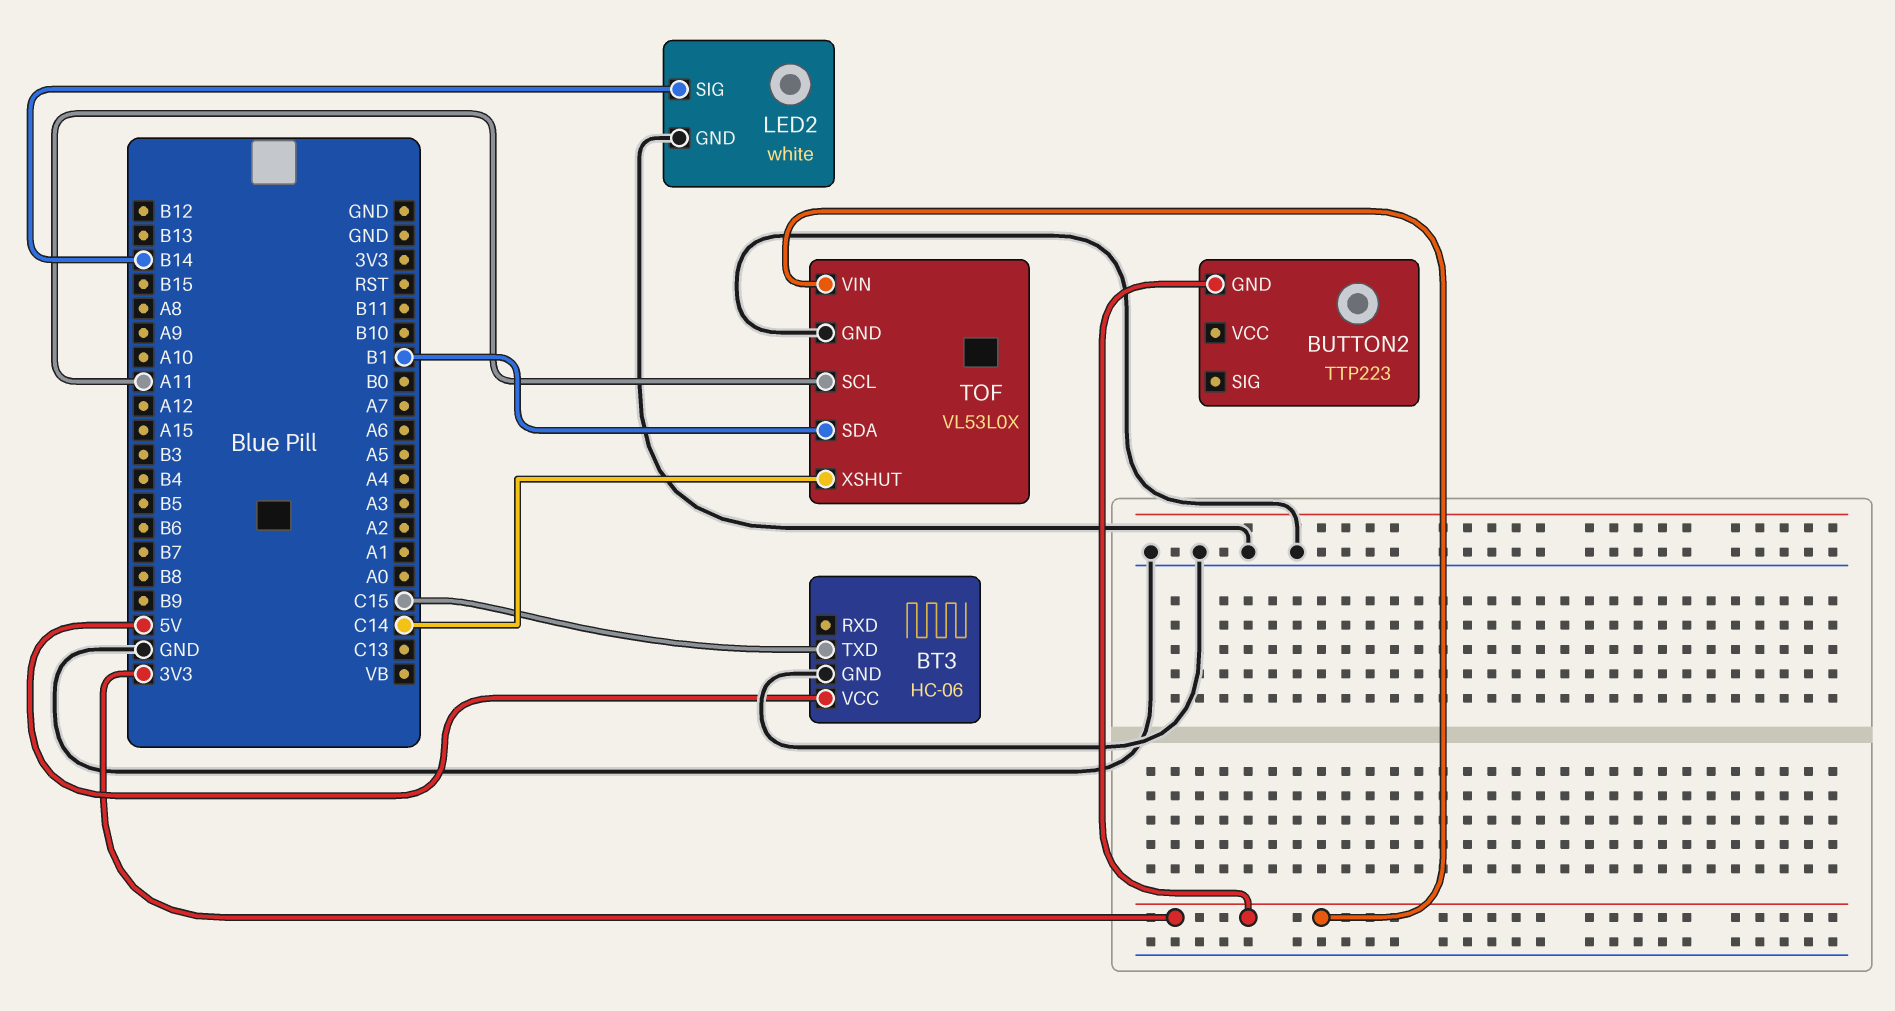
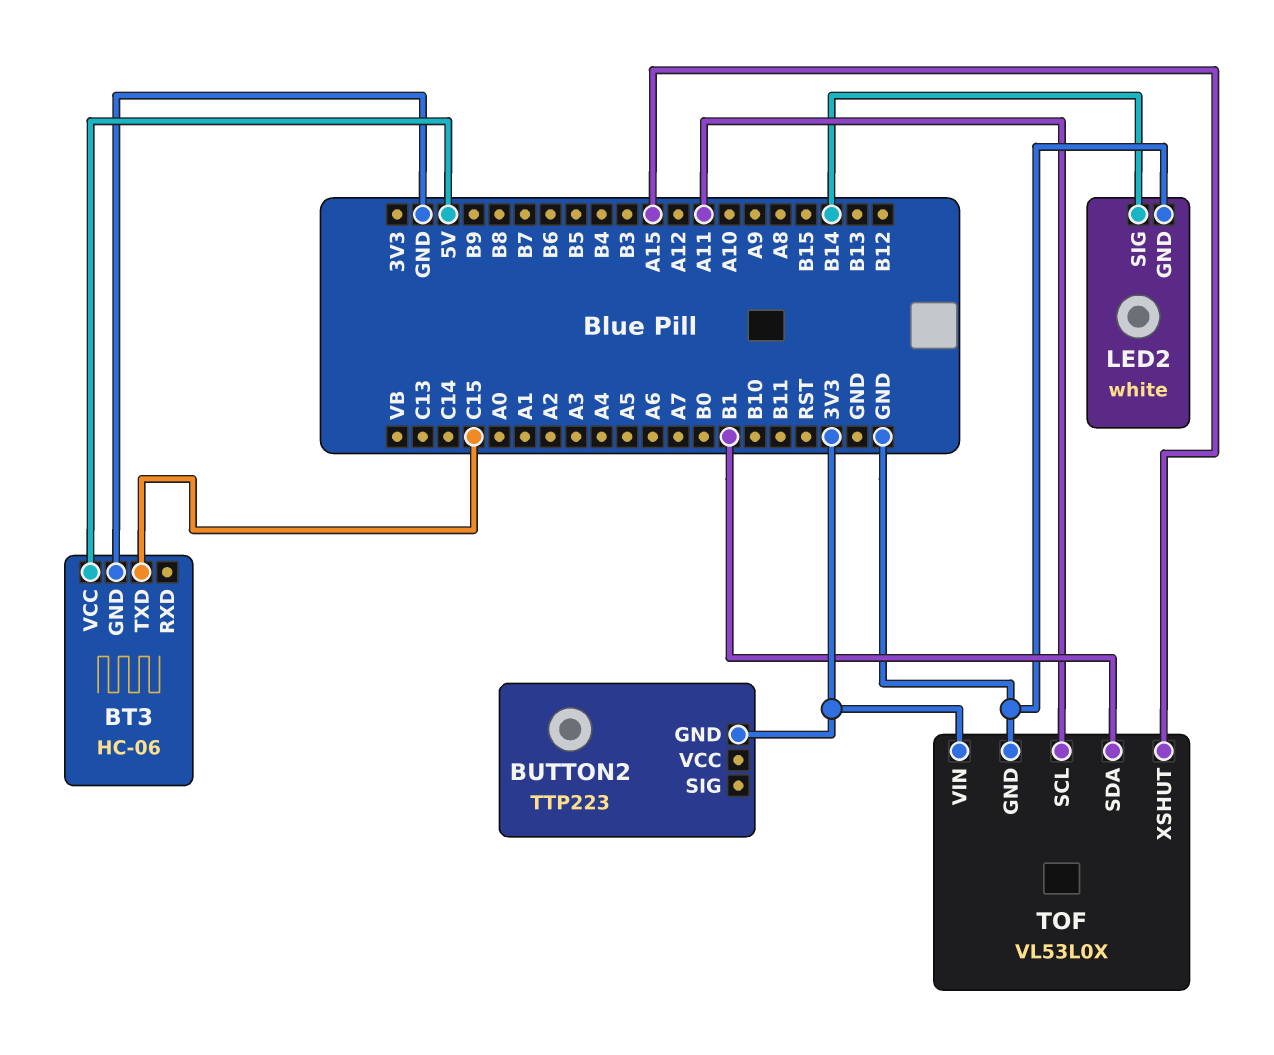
TOF pin XSHUT: C14 -> A15

